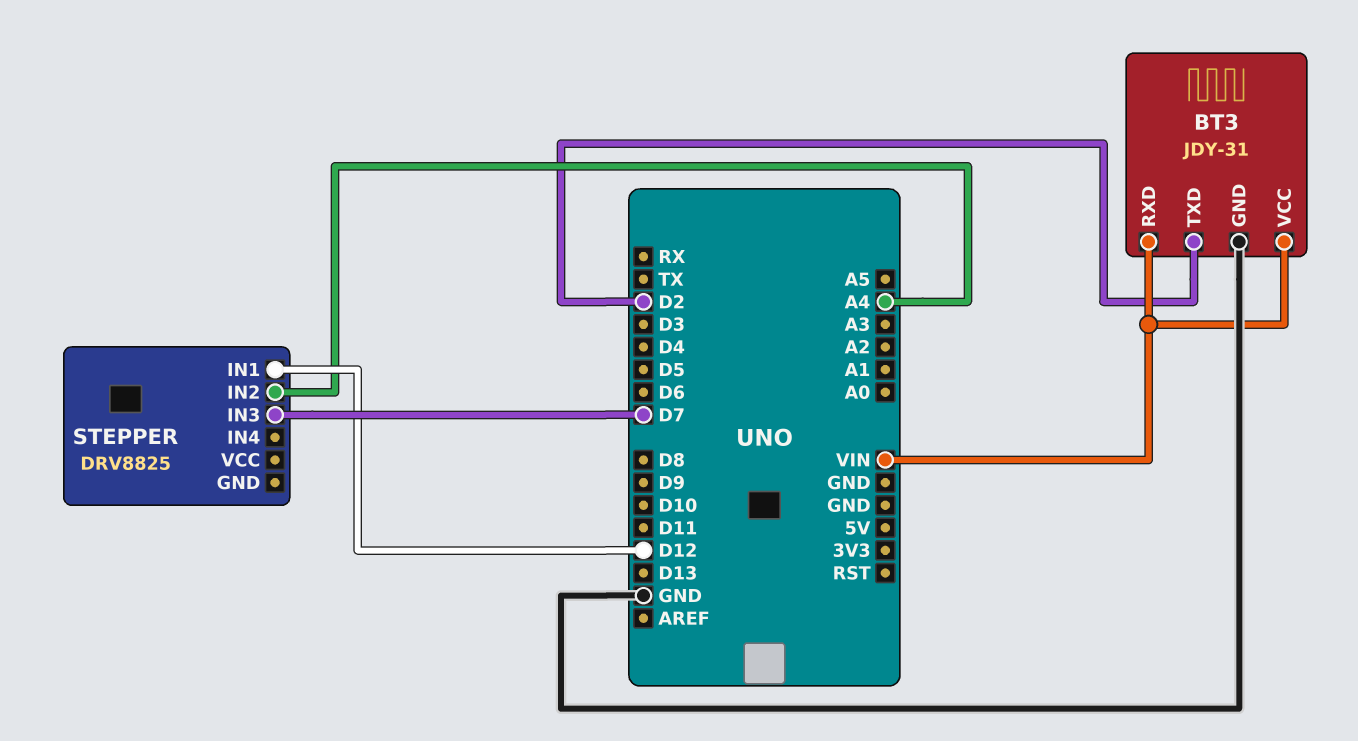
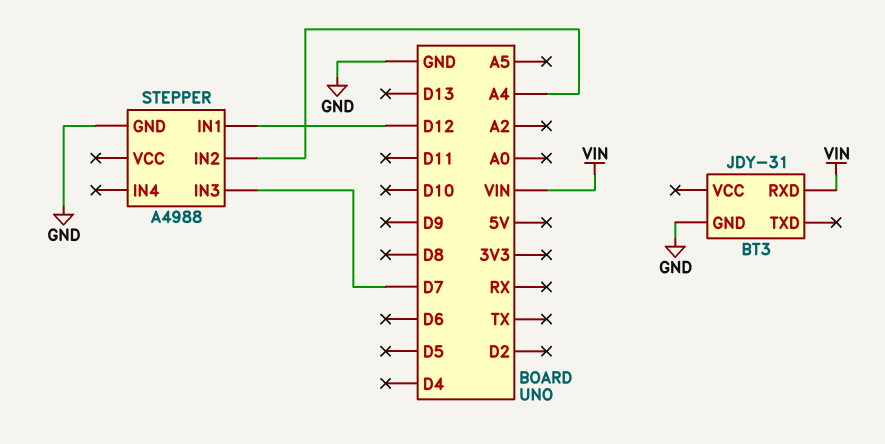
BT3 pin TXD: D2 -> none
BT3 pin VCC: VIN -> none
STEPPER: DRV8825 -> A4988
STEPPER pin GND: none -> GND

